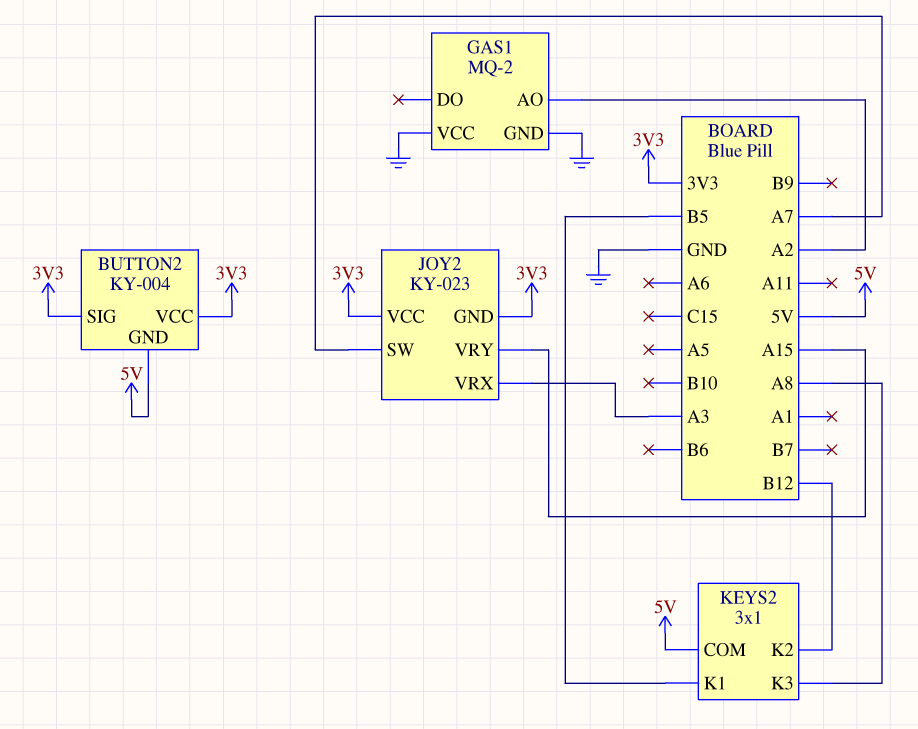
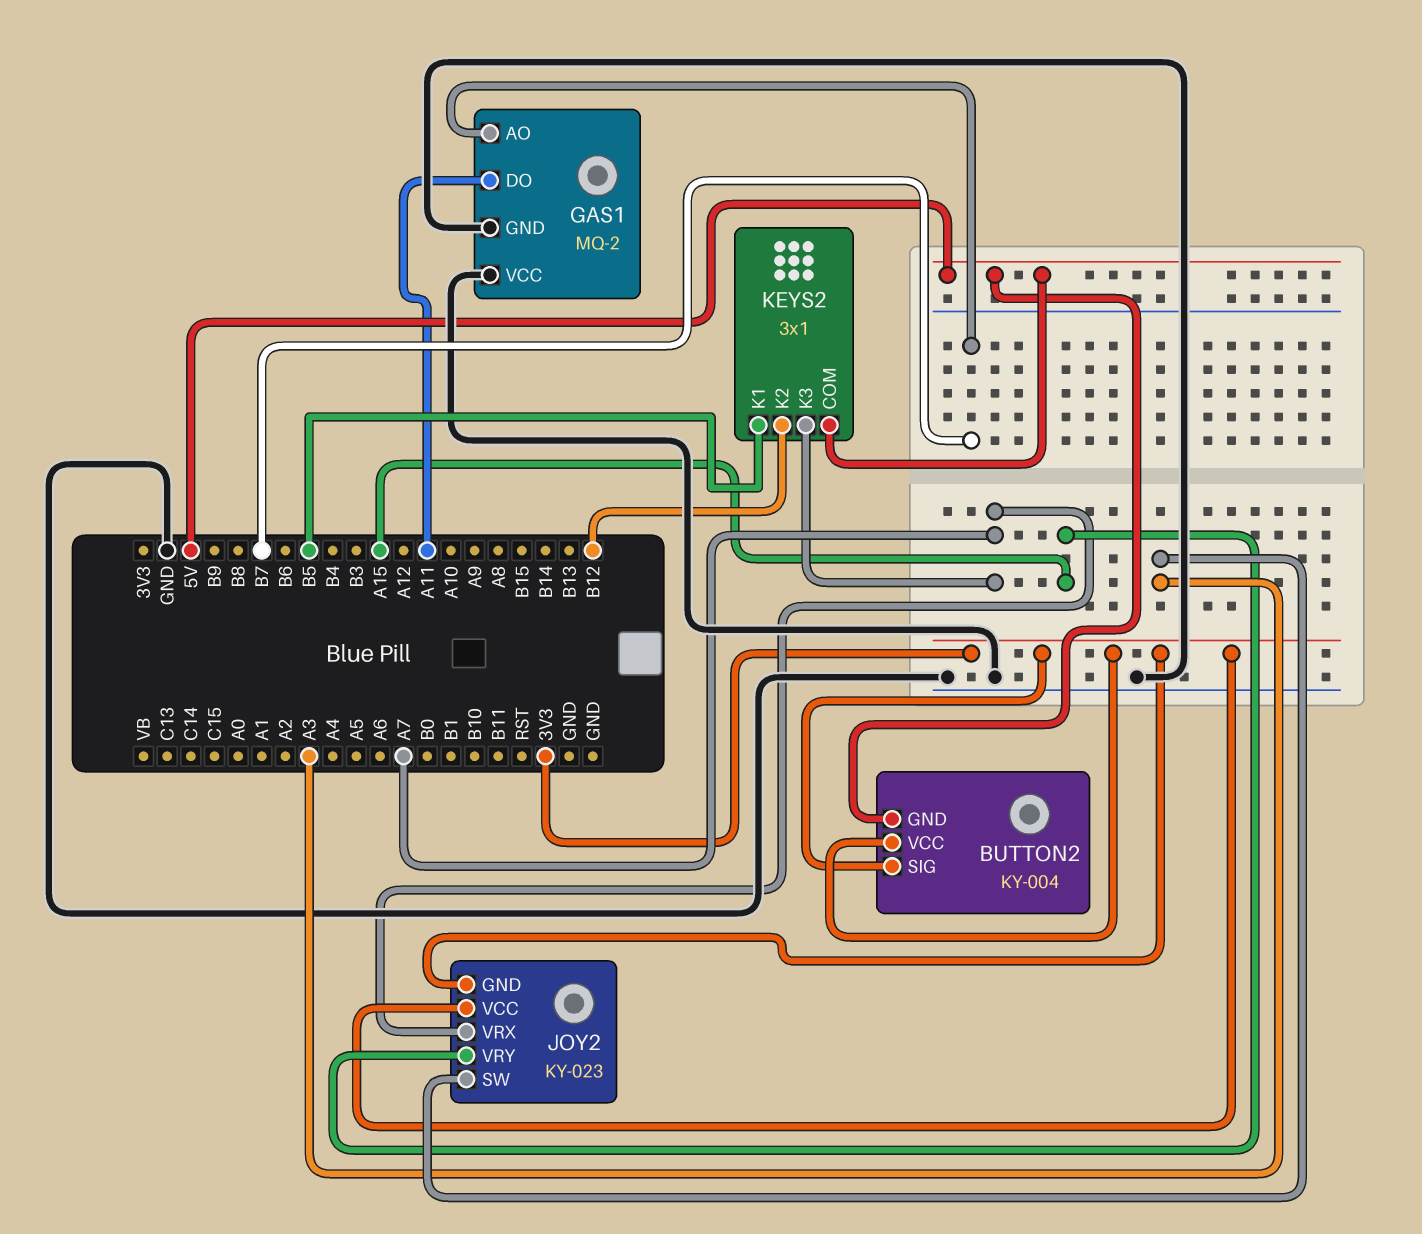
GAS1 pin AO: A2 -> B7
GAS1 pin DO: none -> A11
JOY2 pin SW: A7 -> A3
JOY2 pin VRX: A3 -> A7
KEYS2 pin K3: A8 -> A7

